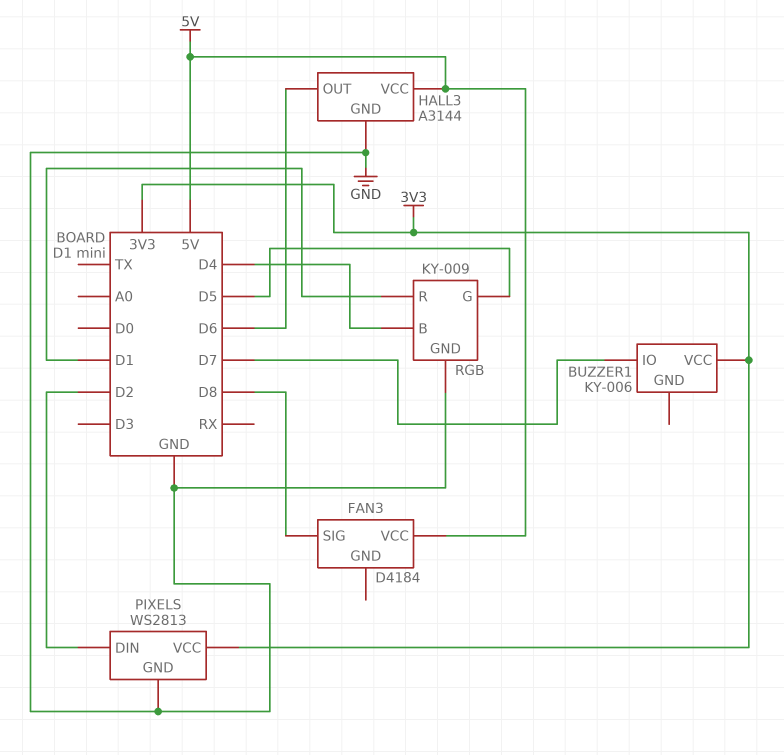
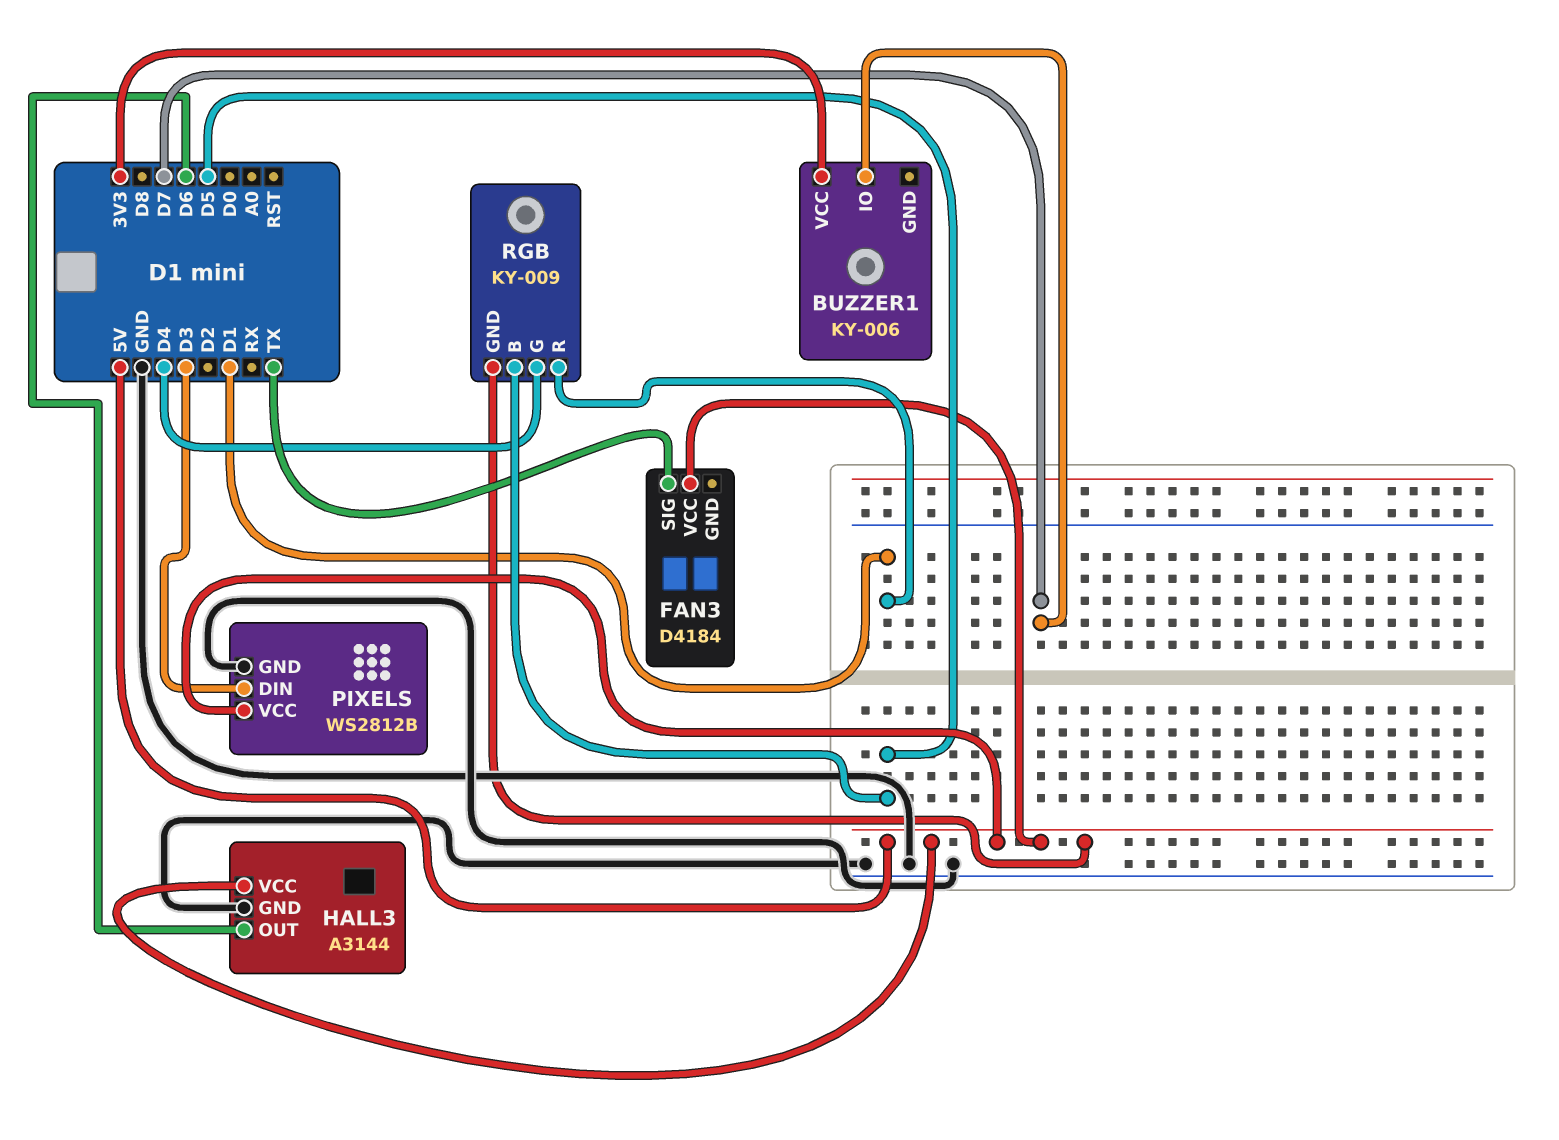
FAN3 pin SIG: D8 -> TX
PIXELS: WS2813 -> WS2812B
PIXELS pin DIN: D2 -> D3
PIXELS pin VCC: 3V3 -> 5V
RGB pin B: D4 -> D5
RGB pin G: D5 -> D4
RGB pin GND: GND -> 5V

